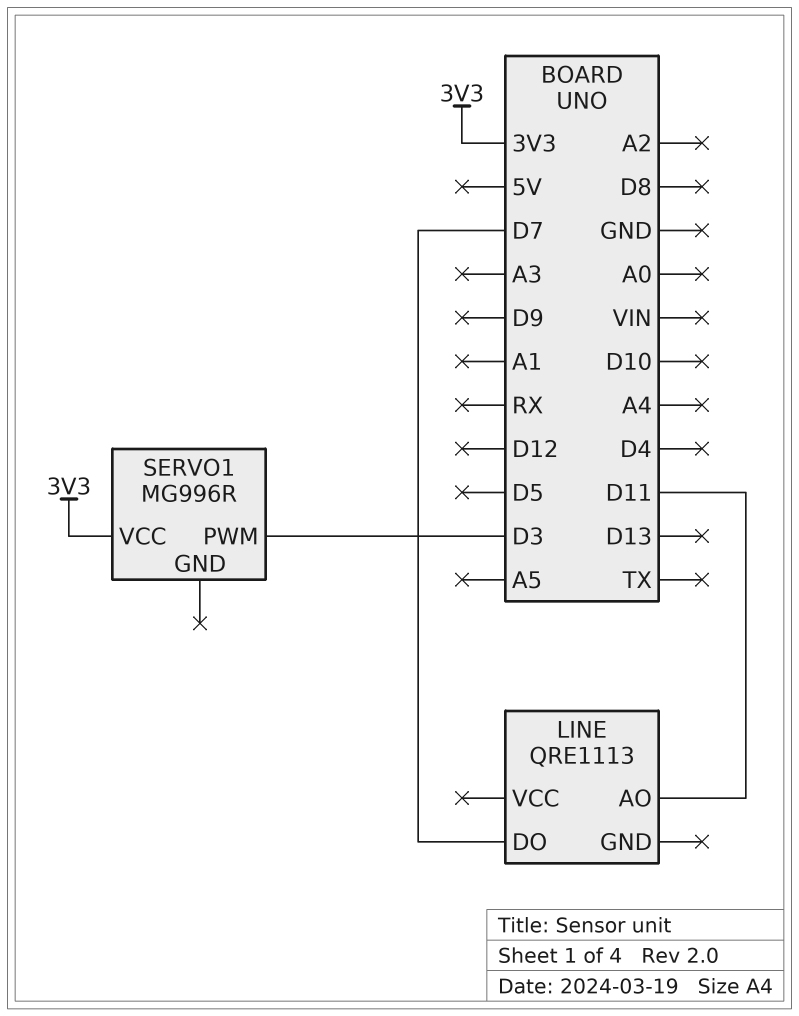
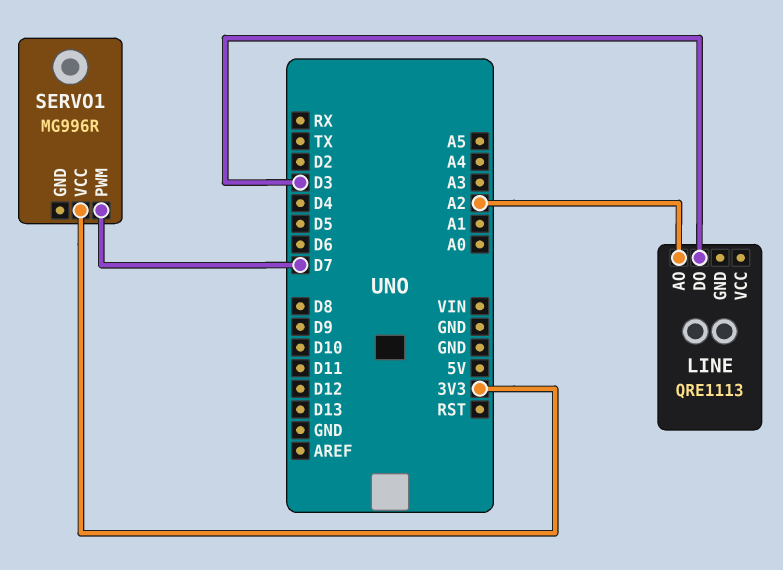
LINE pin AO: D11 -> A2
LINE pin DO: D7 -> D3
SERVO1 pin PWM: D3 -> D7

